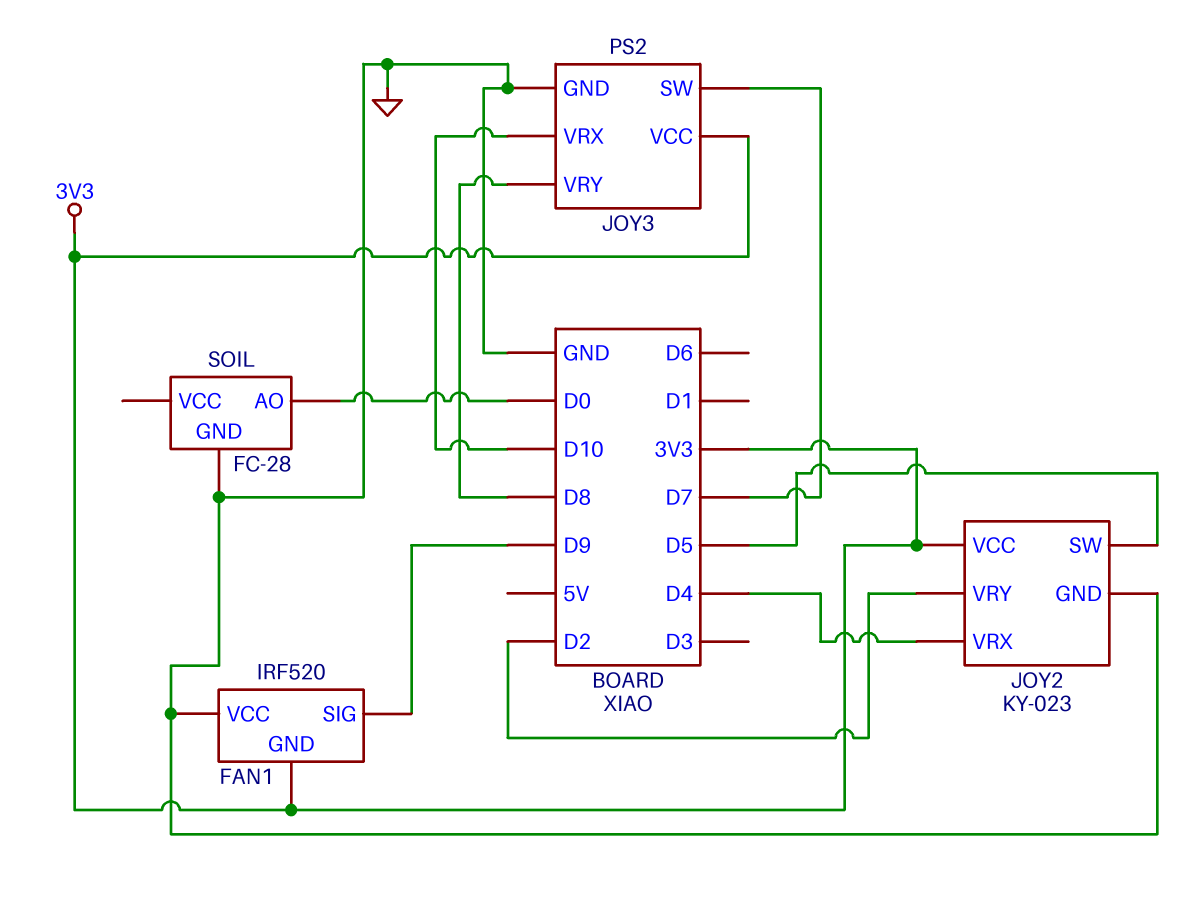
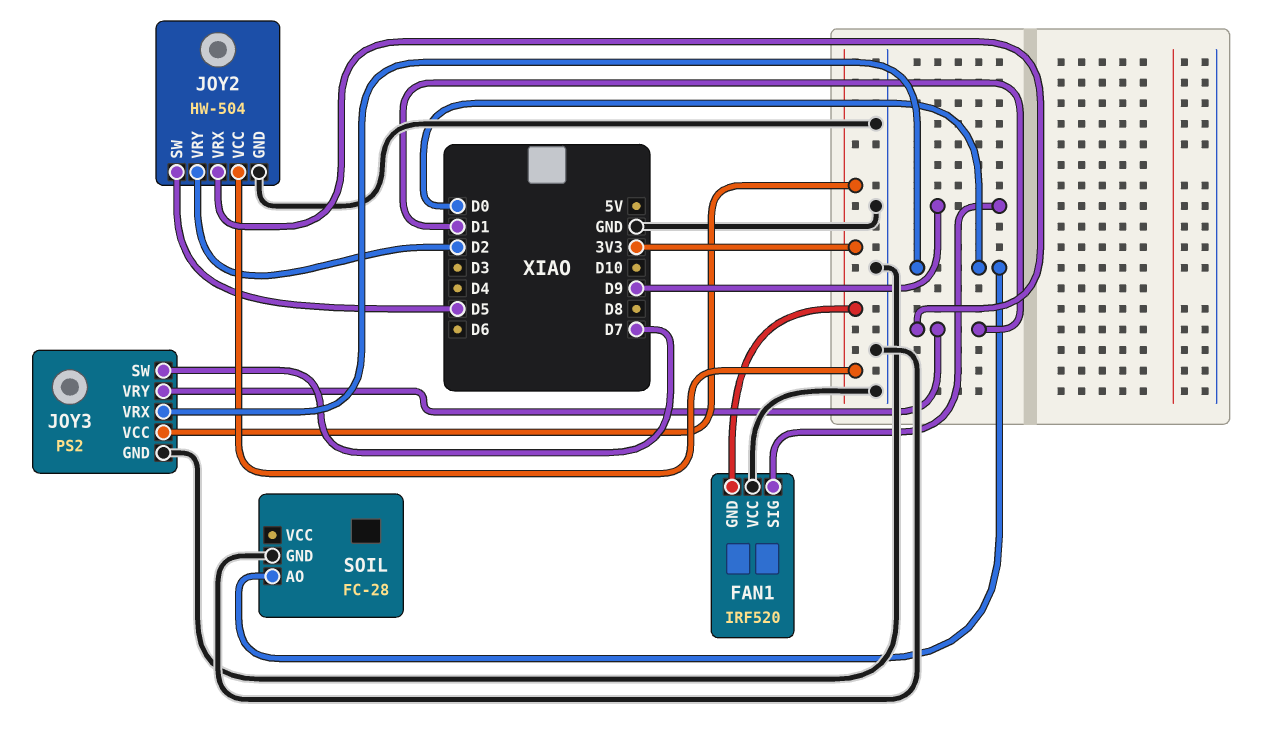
JOY2: KY-023 -> HW-504
JOY2 pin VRX: D4 -> D1
JOY3 pin VRX: D10 -> D0
JOY3 pin VRY: D8 -> D1

